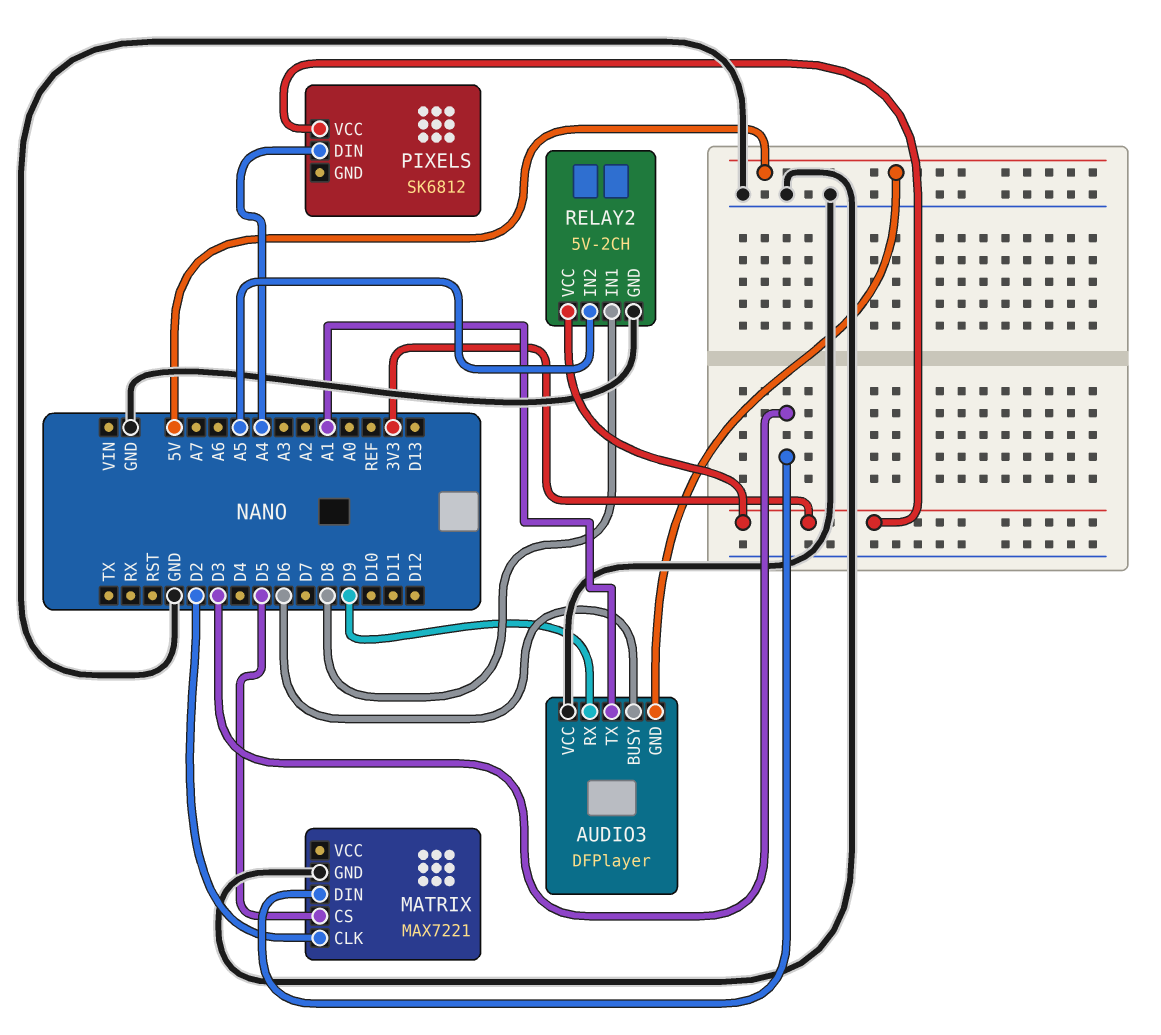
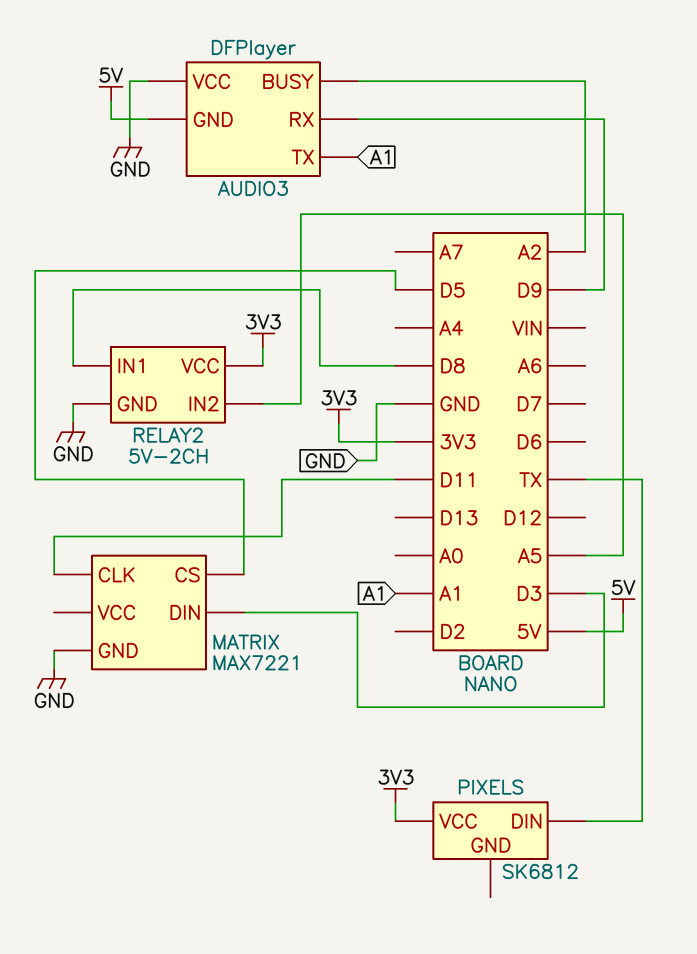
AUDIO3 pin BUSY: D6 -> A2
MATRIX pin CLK: D2 -> D11
PIXELS pin DIN: A4 -> TX

